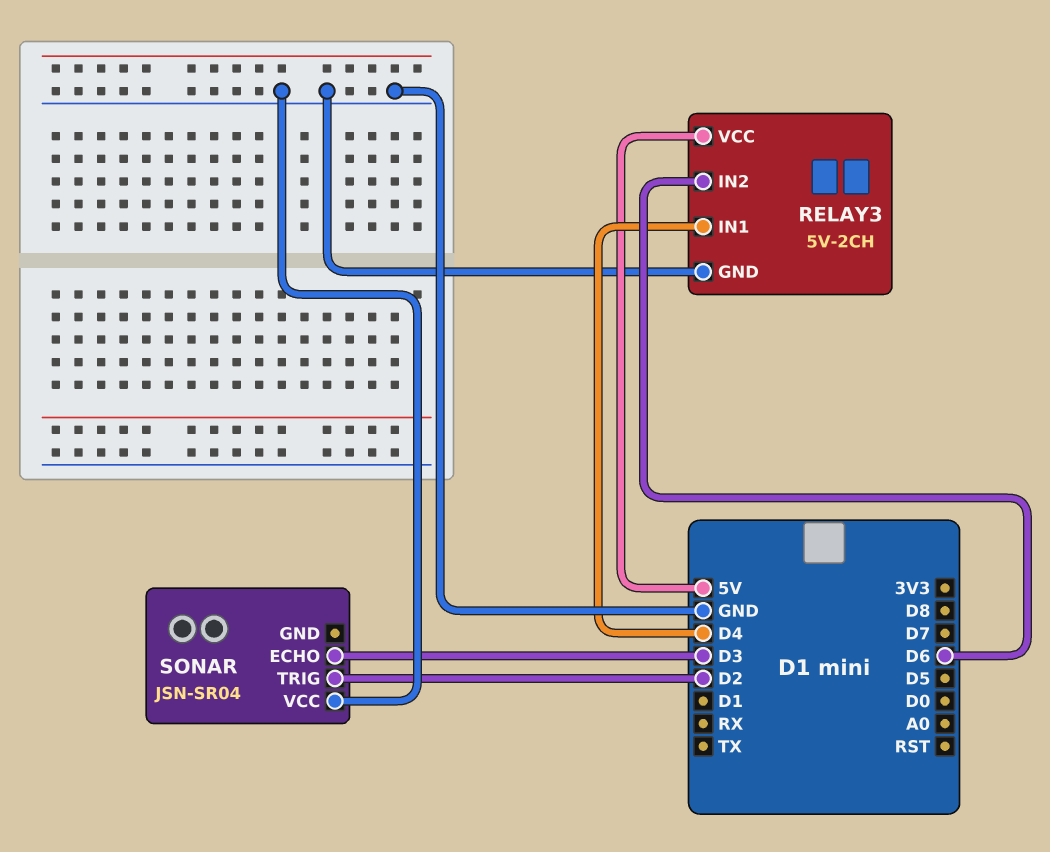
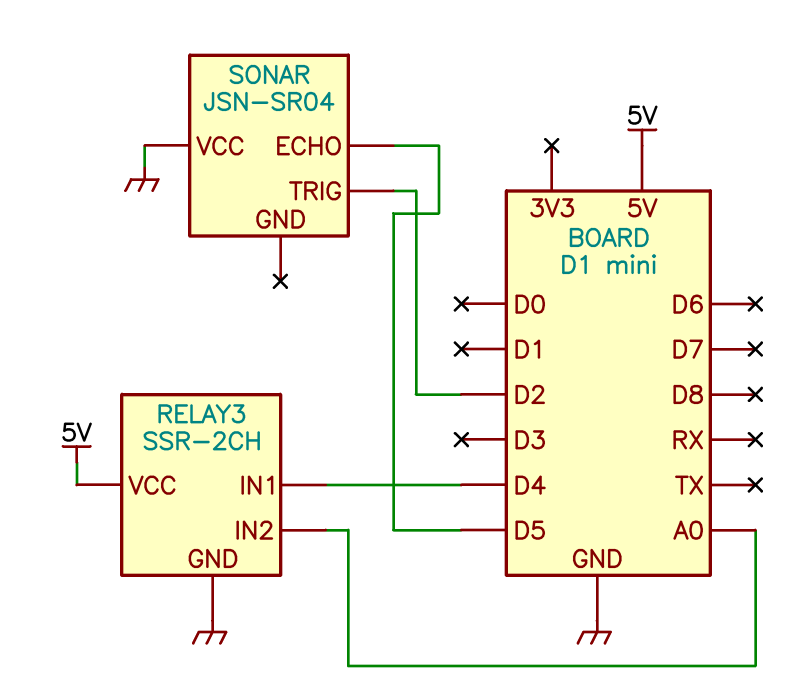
RELAY3: 5V-2CH -> SSR-2CH
RELAY3 pin IN2: D6 -> A0
SONAR pin ECHO: D3 -> D5

